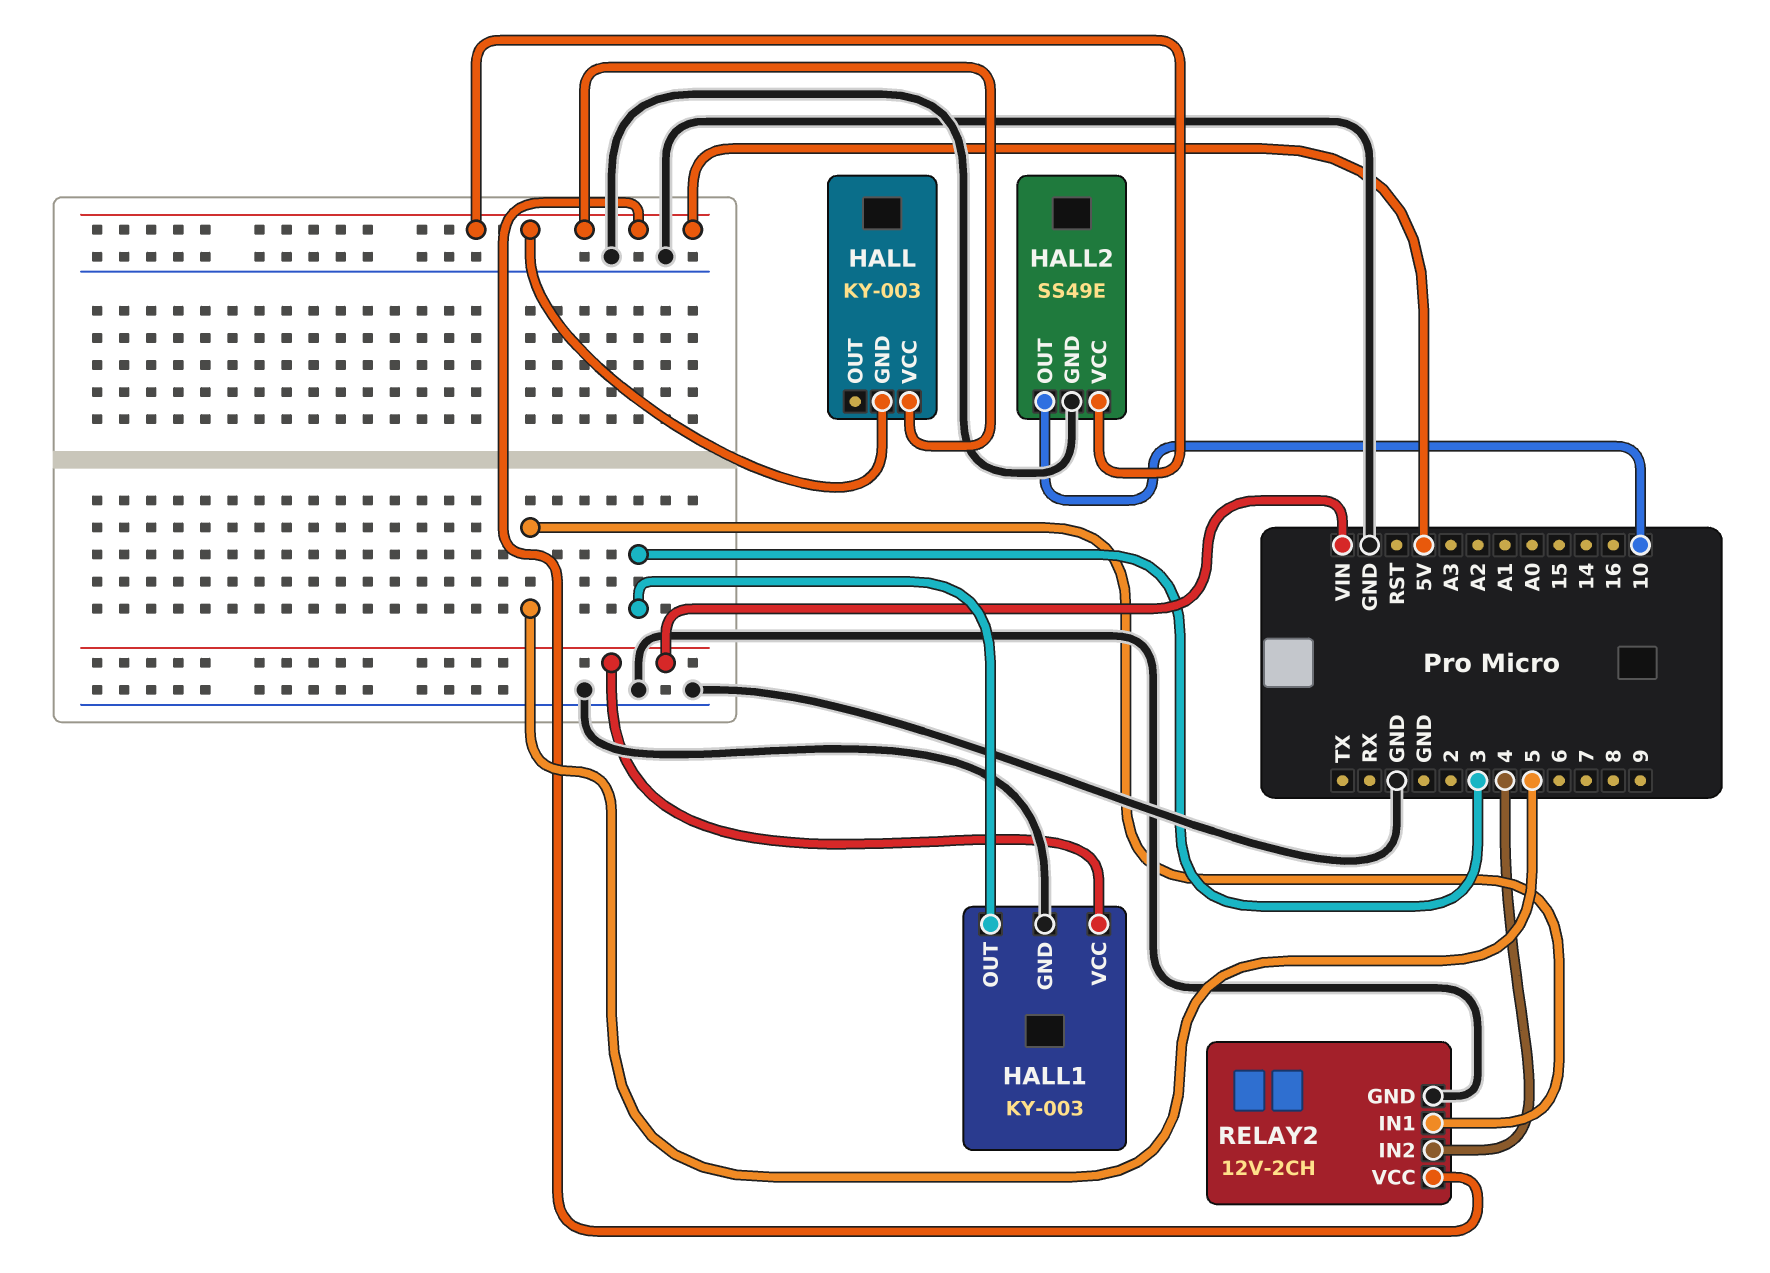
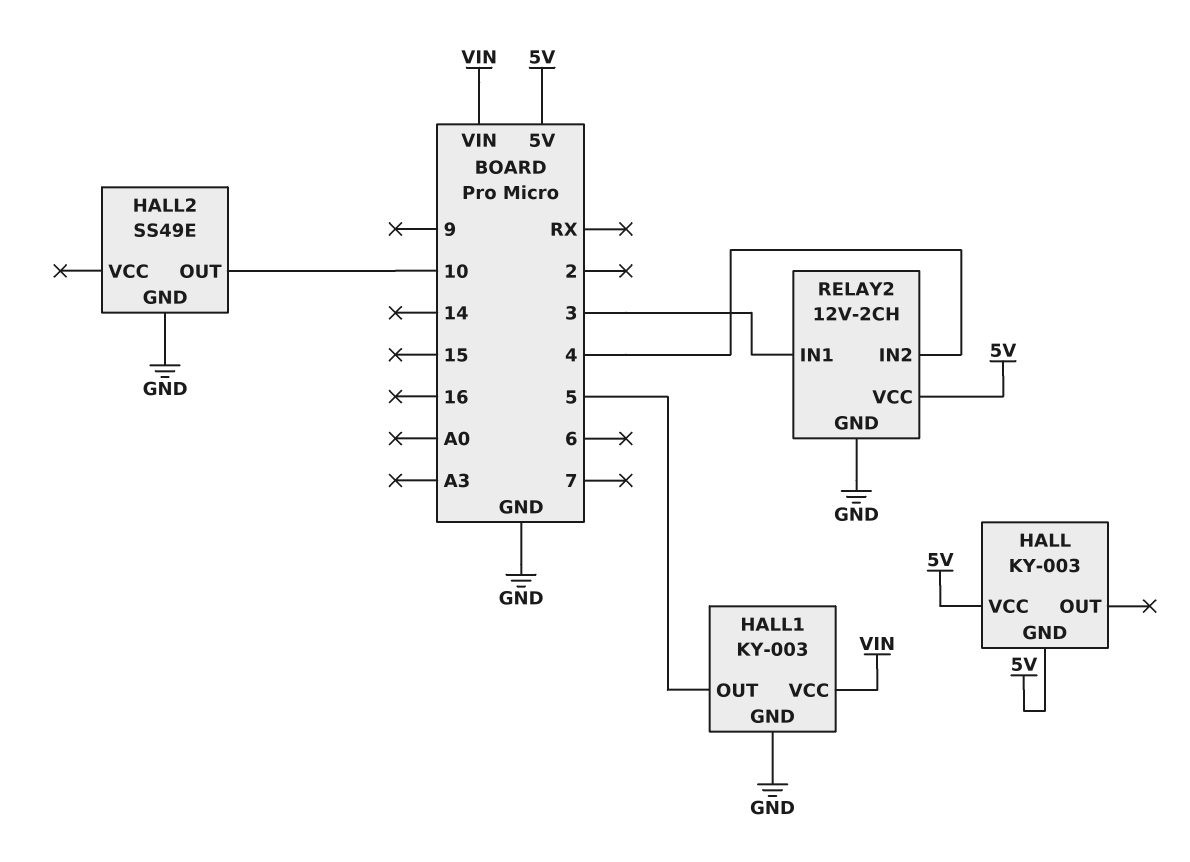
HALL1 pin OUT: 3 -> 5
HALL2 pin VCC: 5V -> none
RELAY2 pin IN1: 5 -> 3

